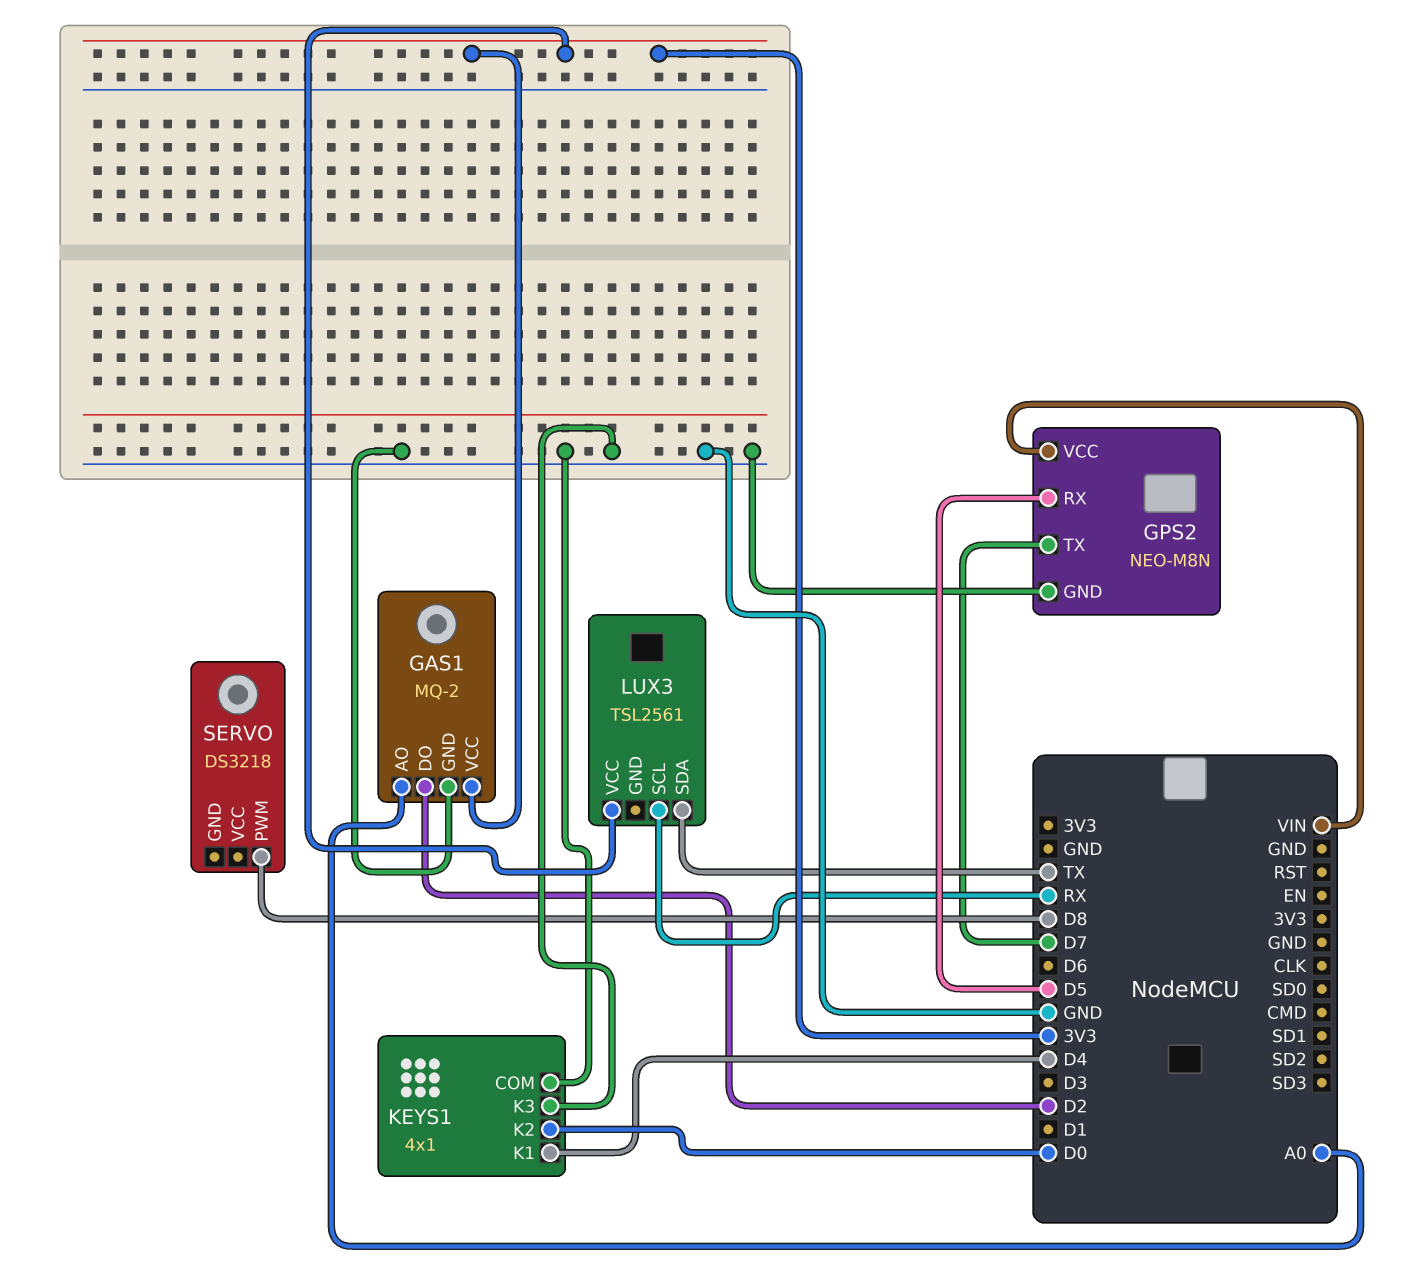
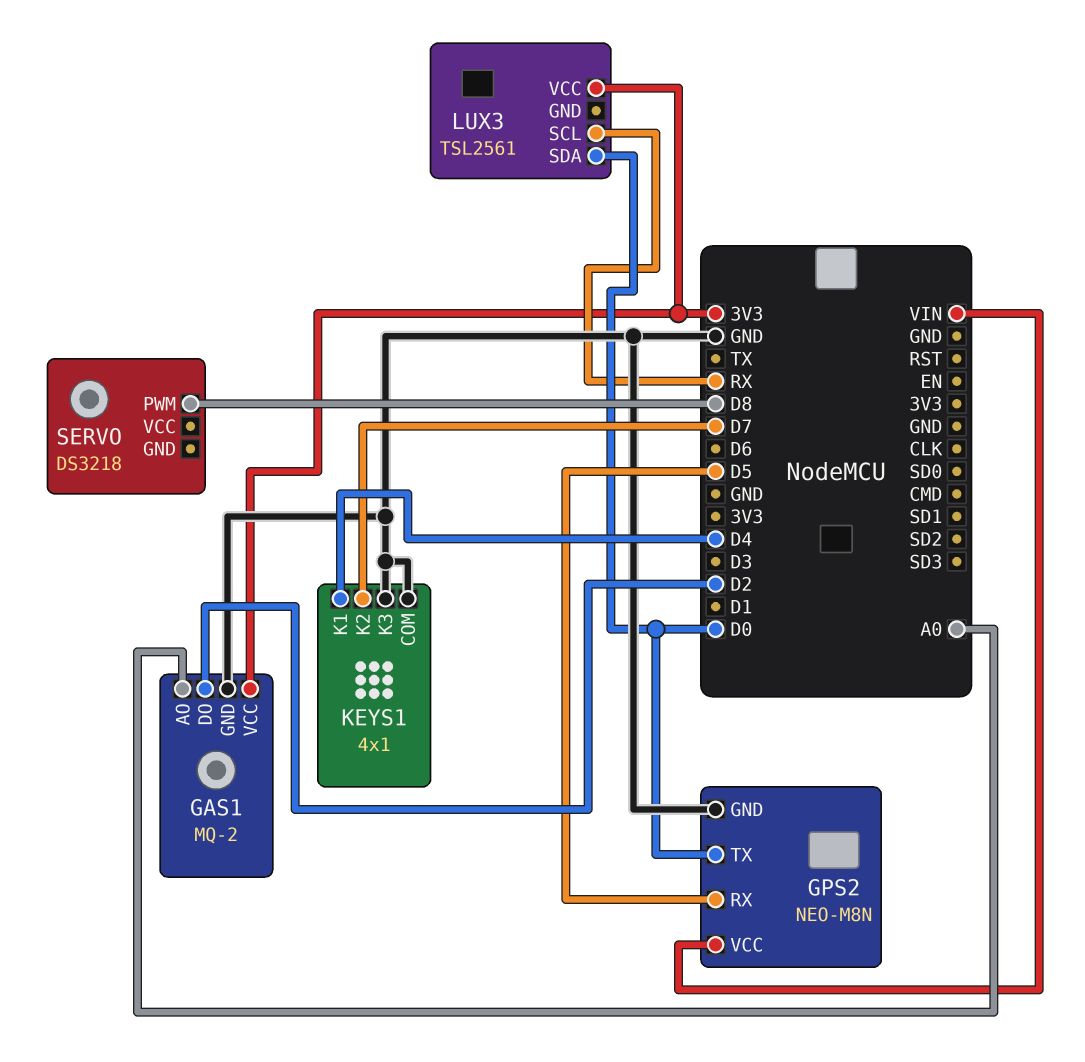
GPS2 pin TX: D7 -> D0
KEYS1 pin K2: D0 -> D7
LUX3 pin SDA: TX -> D0

